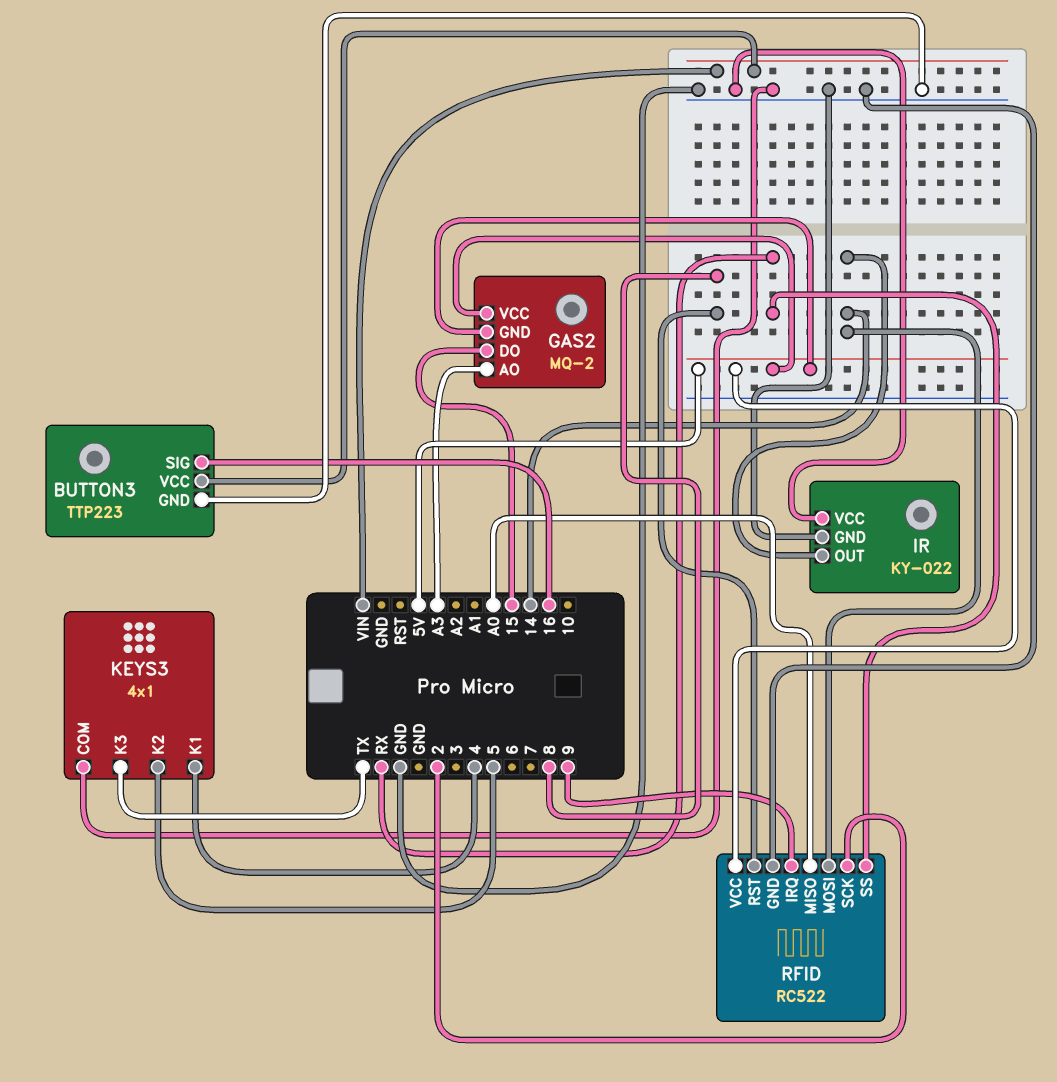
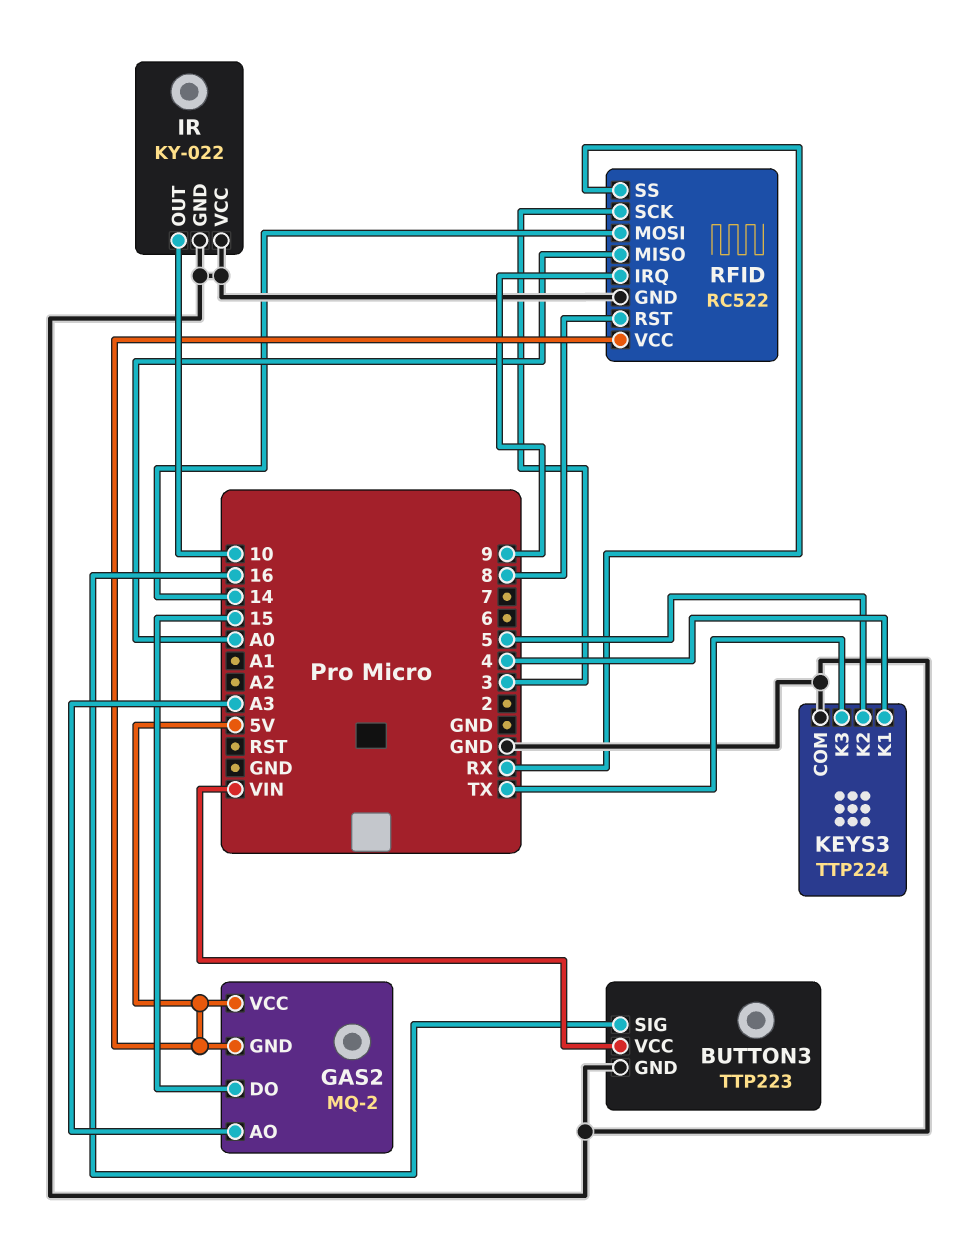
IR pin OUT: 14 -> 10
KEYS3: 4x1 -> TTP224
RFID pin SCK: 2 -> 3

